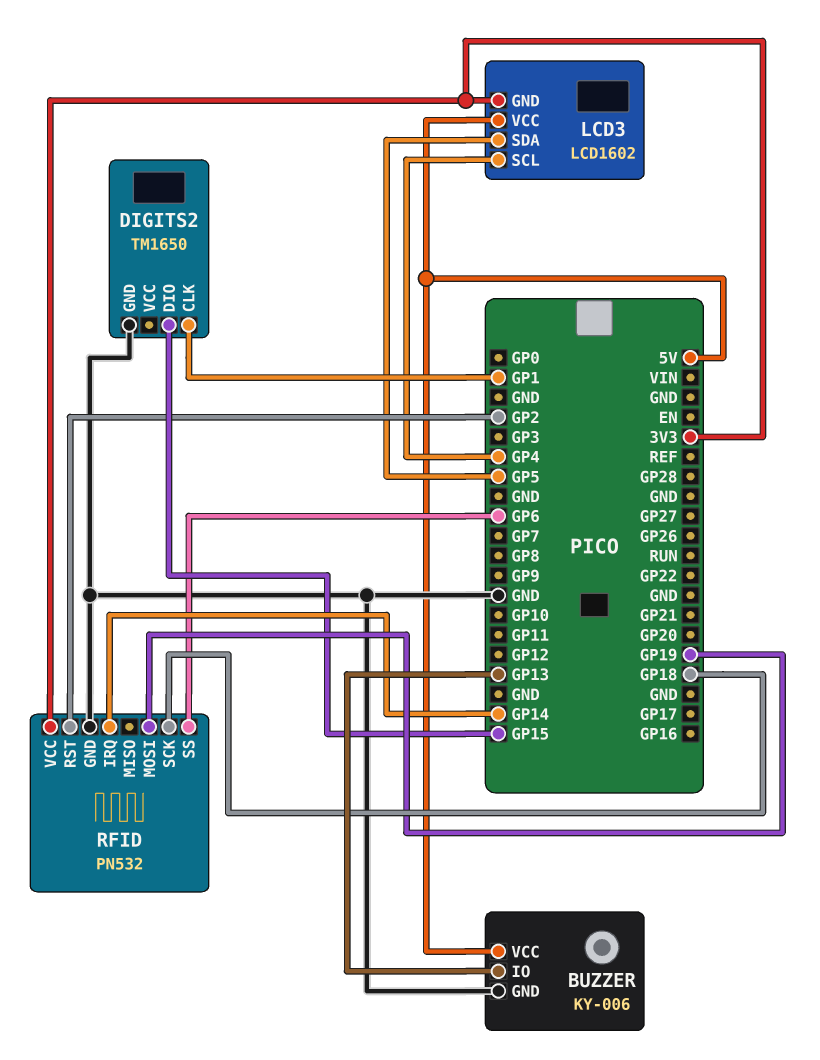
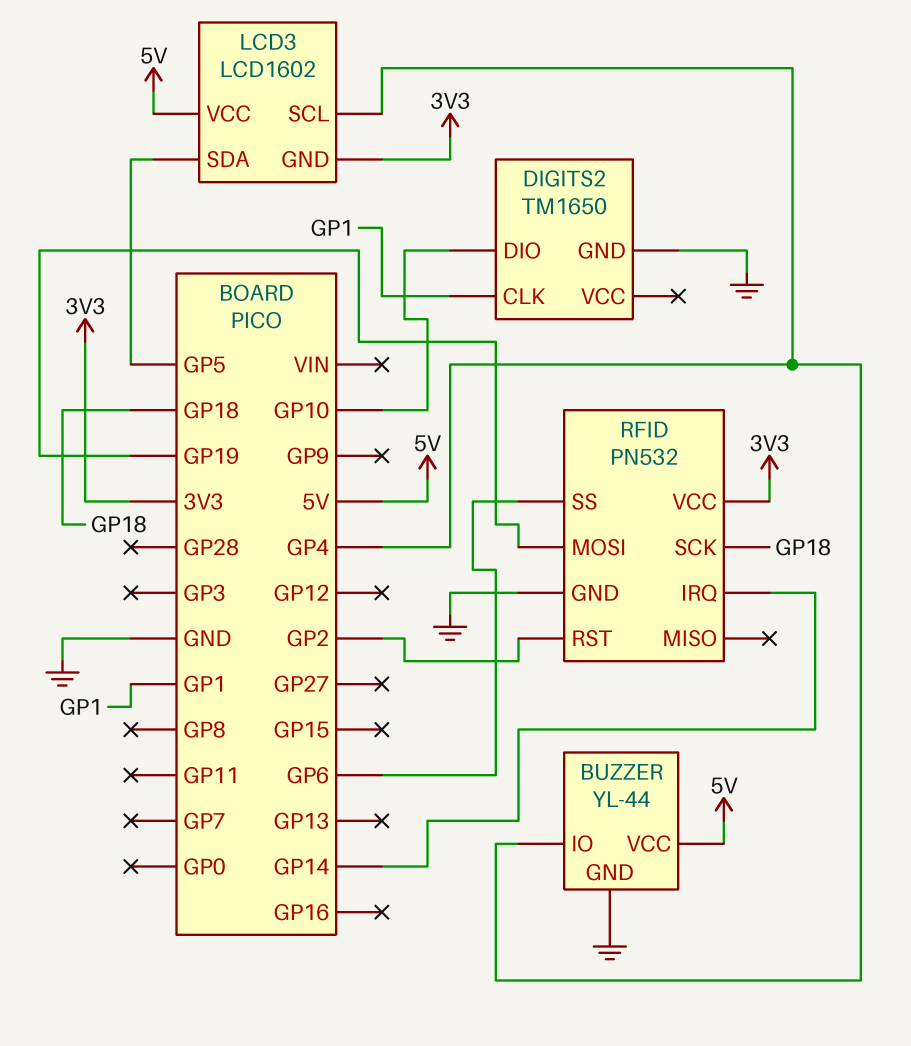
BUZZER: KY-006 -> YL-44
BUZZER pin IO: GP13 -> GP4
DIGITS2 pin DIO: GP15 -> GP10

